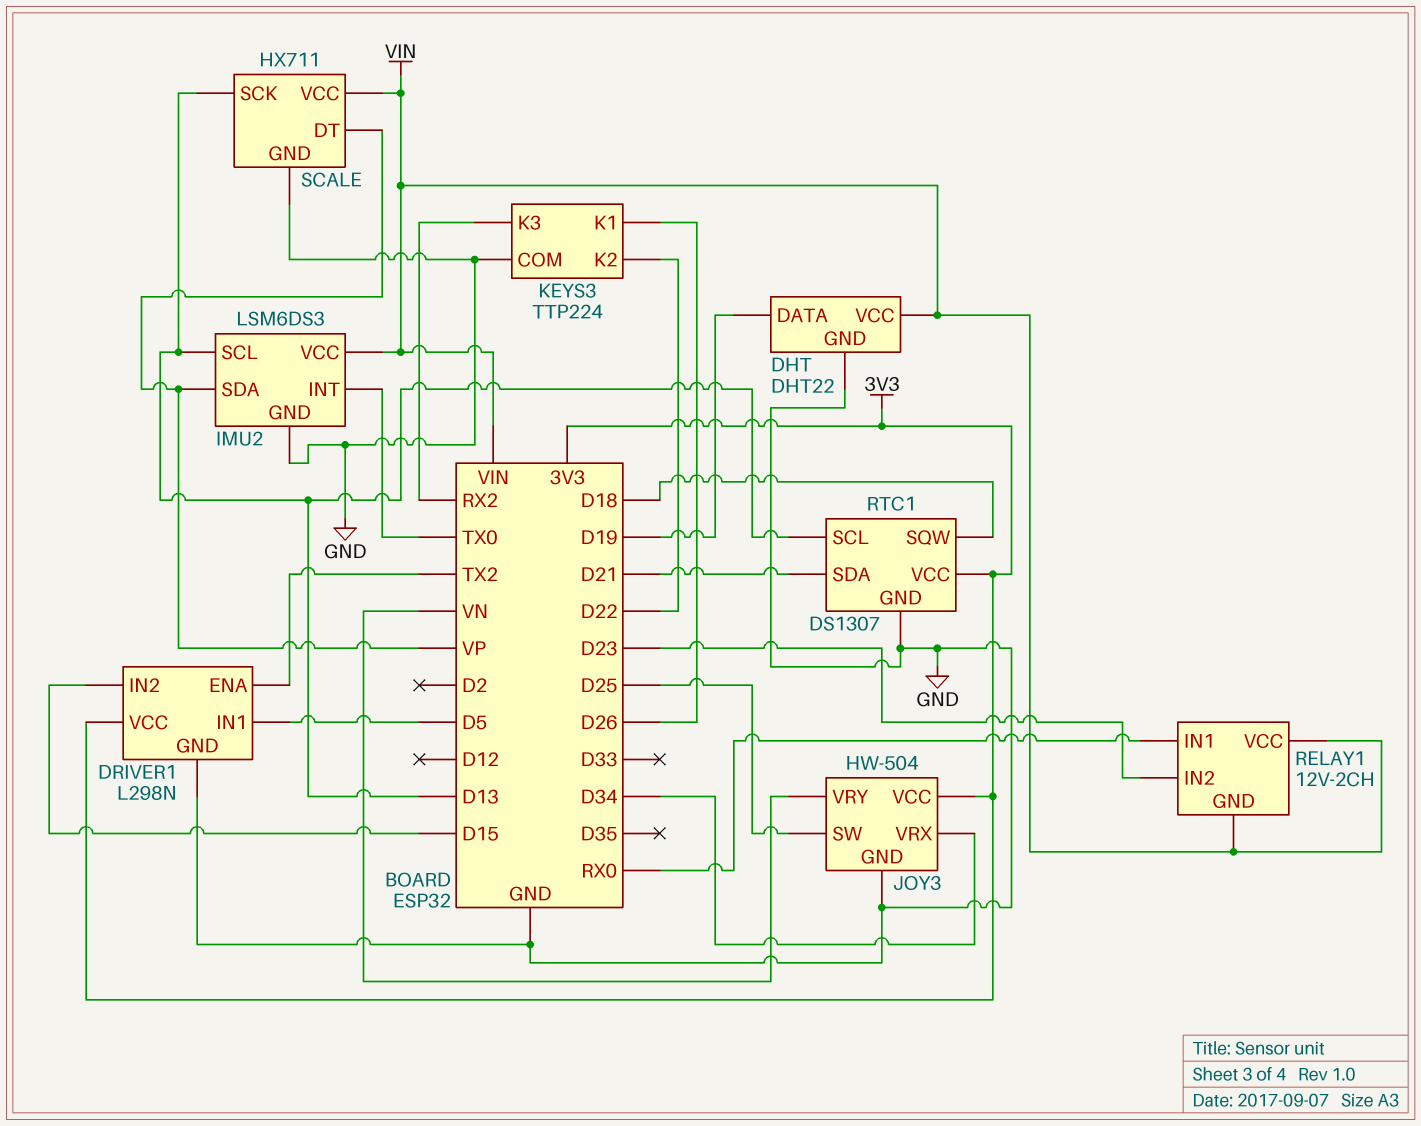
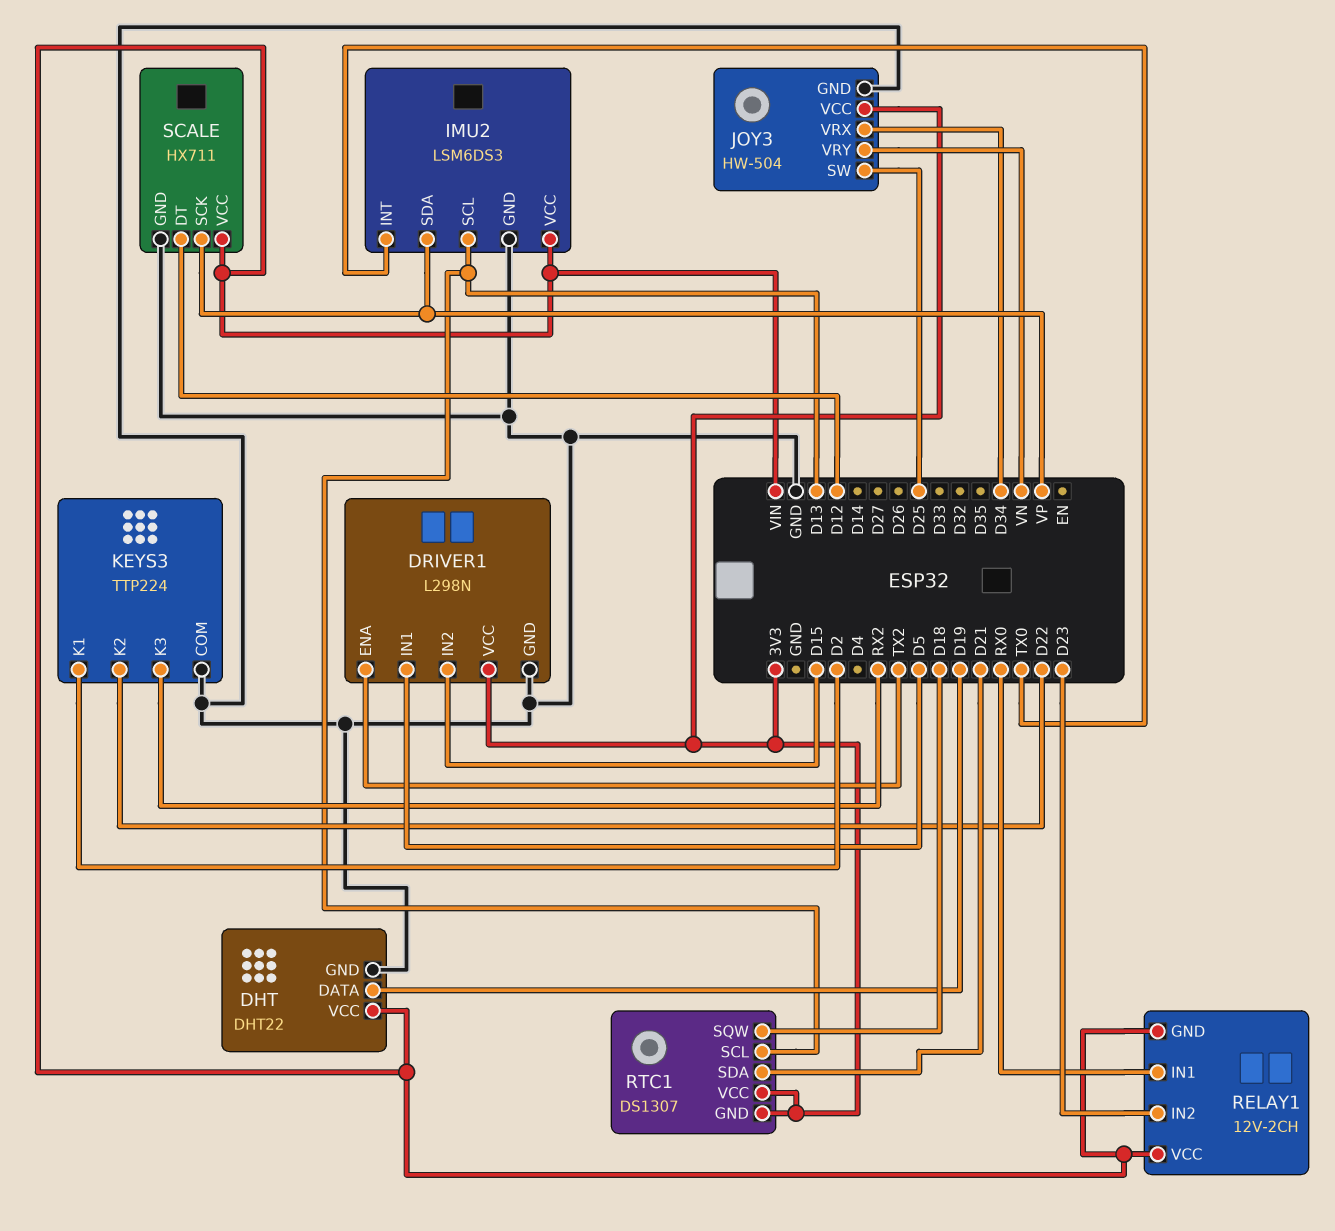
KEYS3 pin K1: D26 -> D2
RTC1 pin GND: GND -> 3V3
SCALE pin DT: VP -> D12
SCALE pin SCK: D13 -> VP

